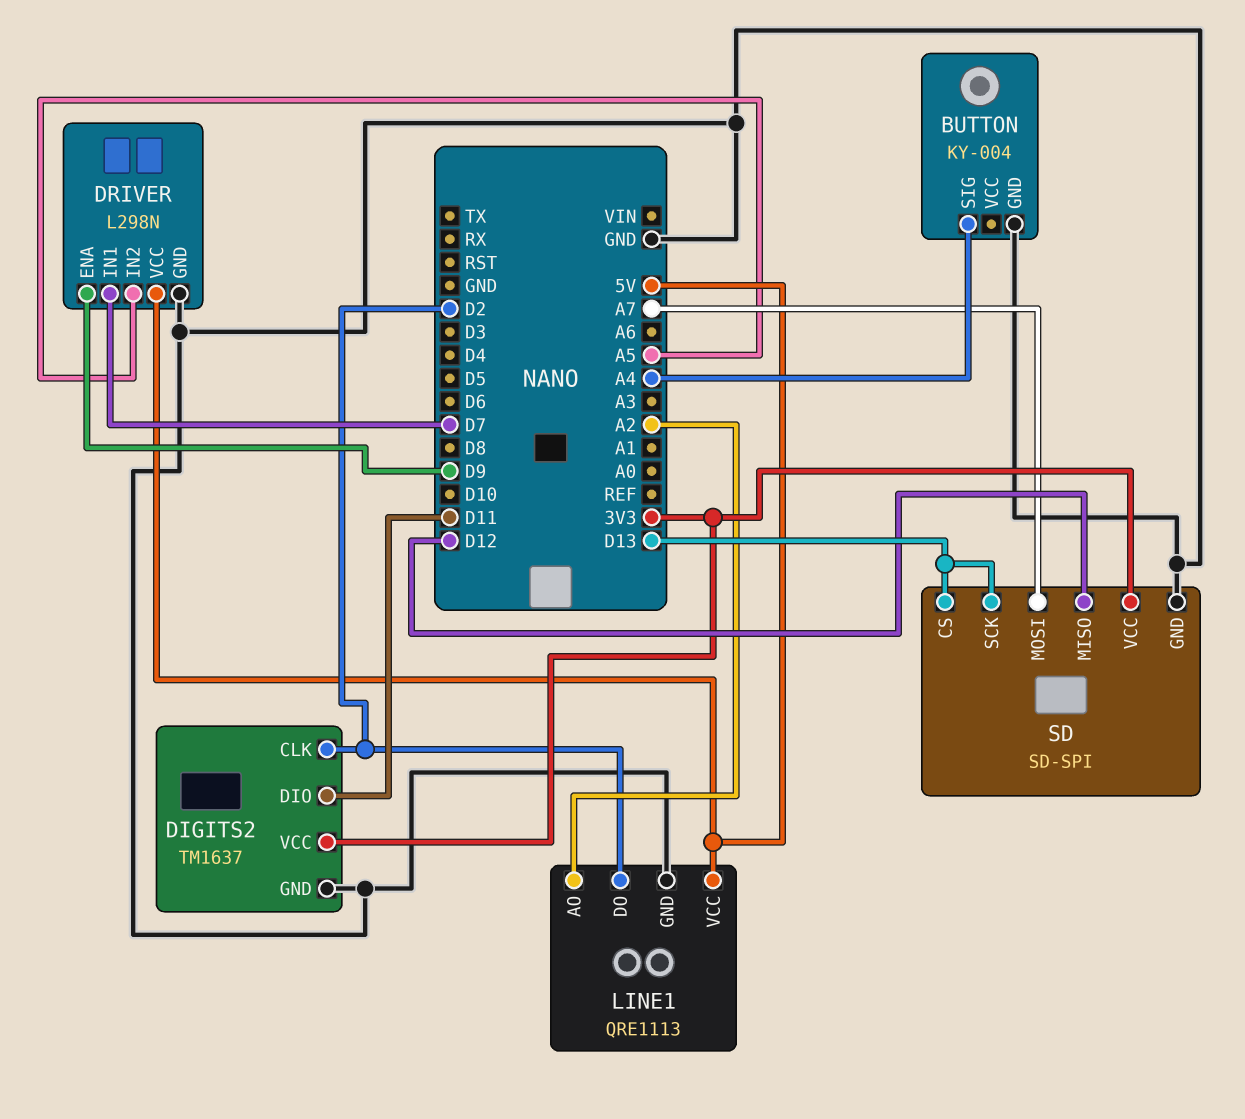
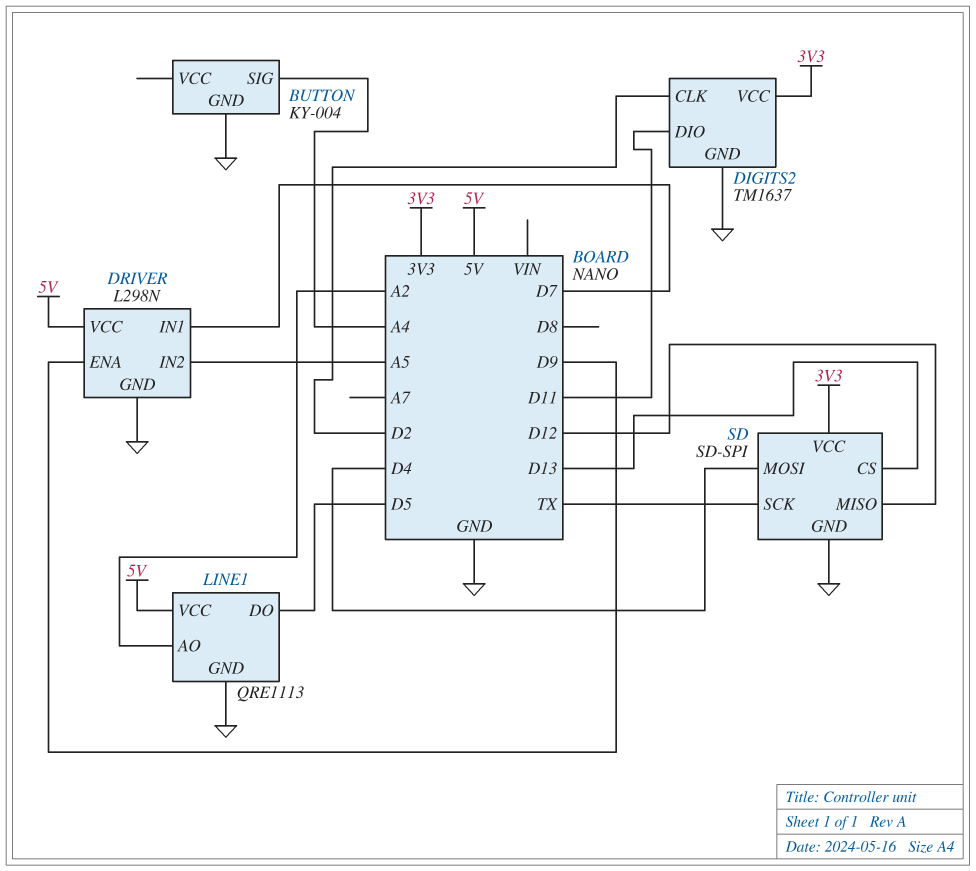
LINE1 pin DO: D2 -> D5
SD pin MOSI: A7 -> D4
SD pin SCK: D13 -> TX

